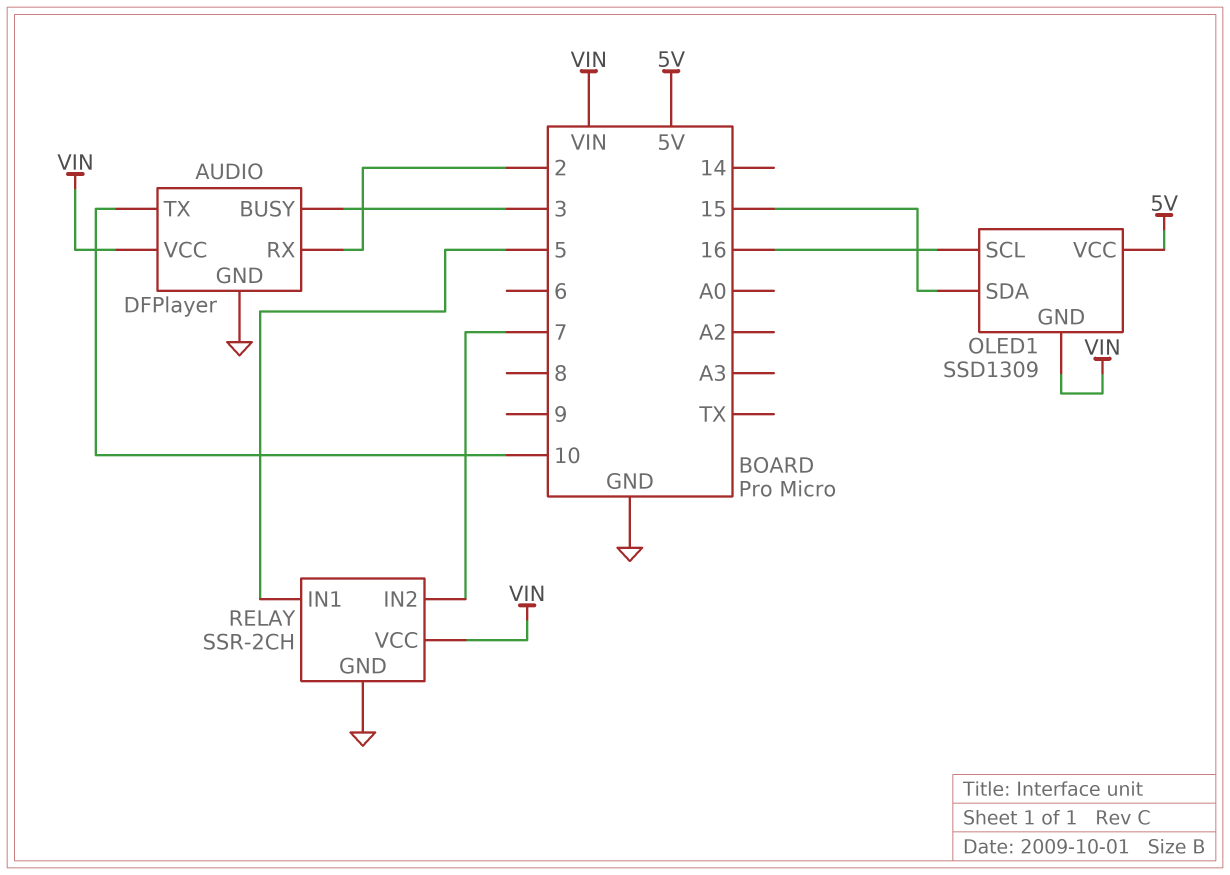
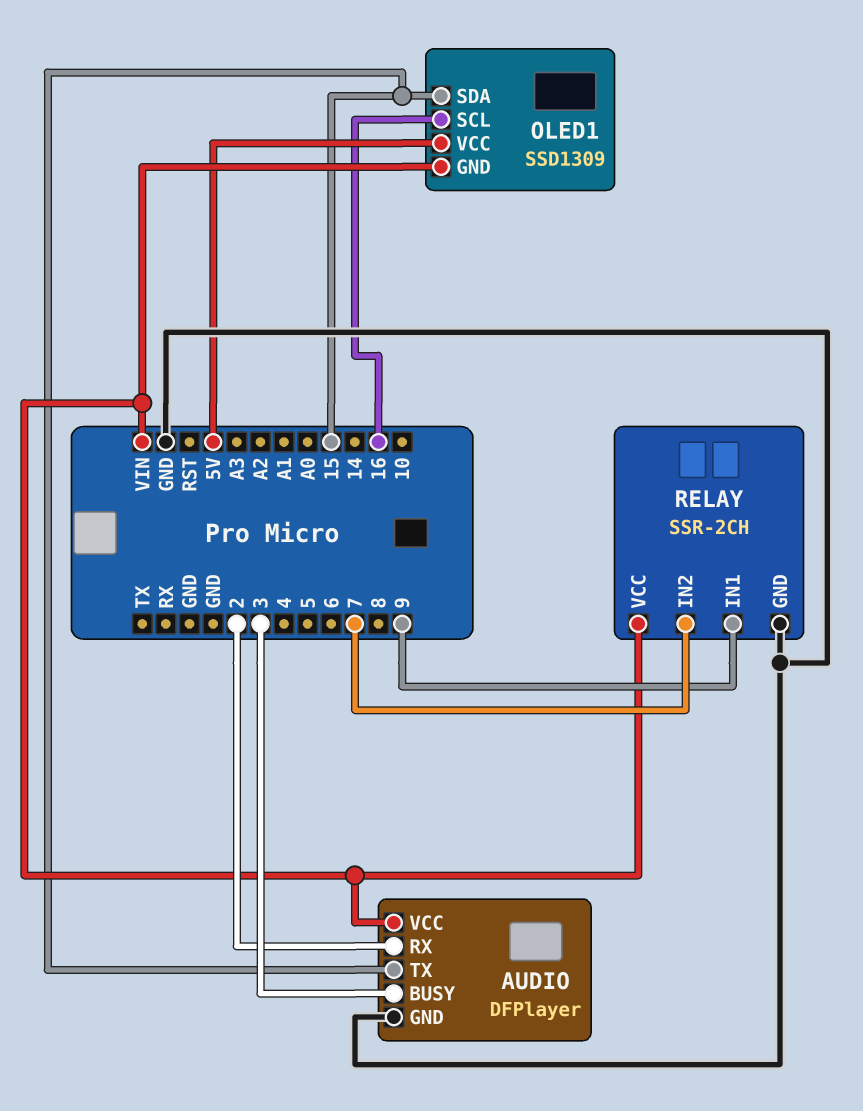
AUDIO pin TX: 10 -> 15
RELAY pin IN1: 5 -> 9

